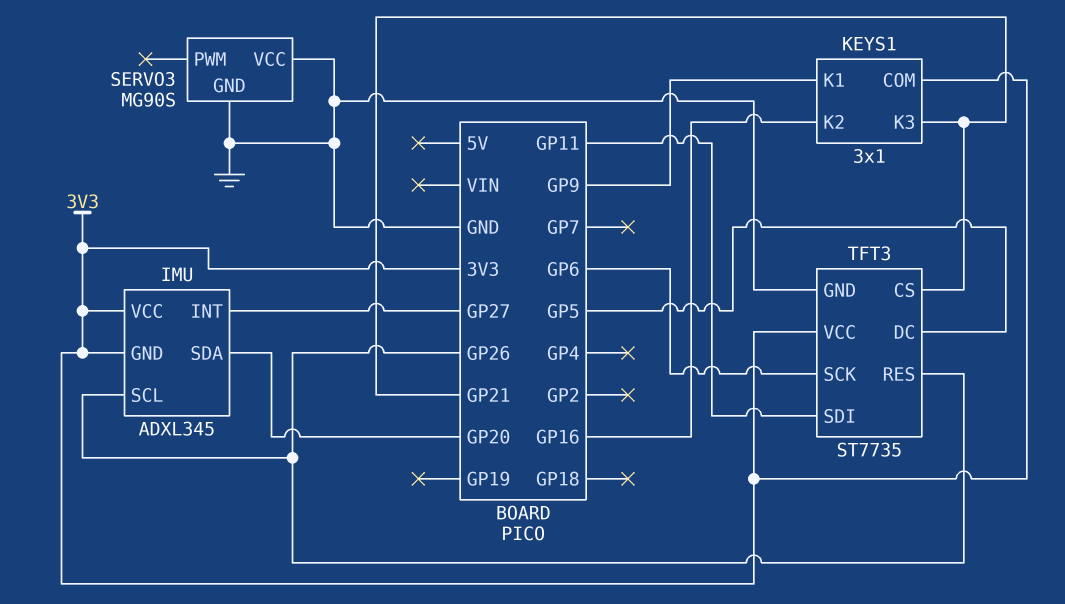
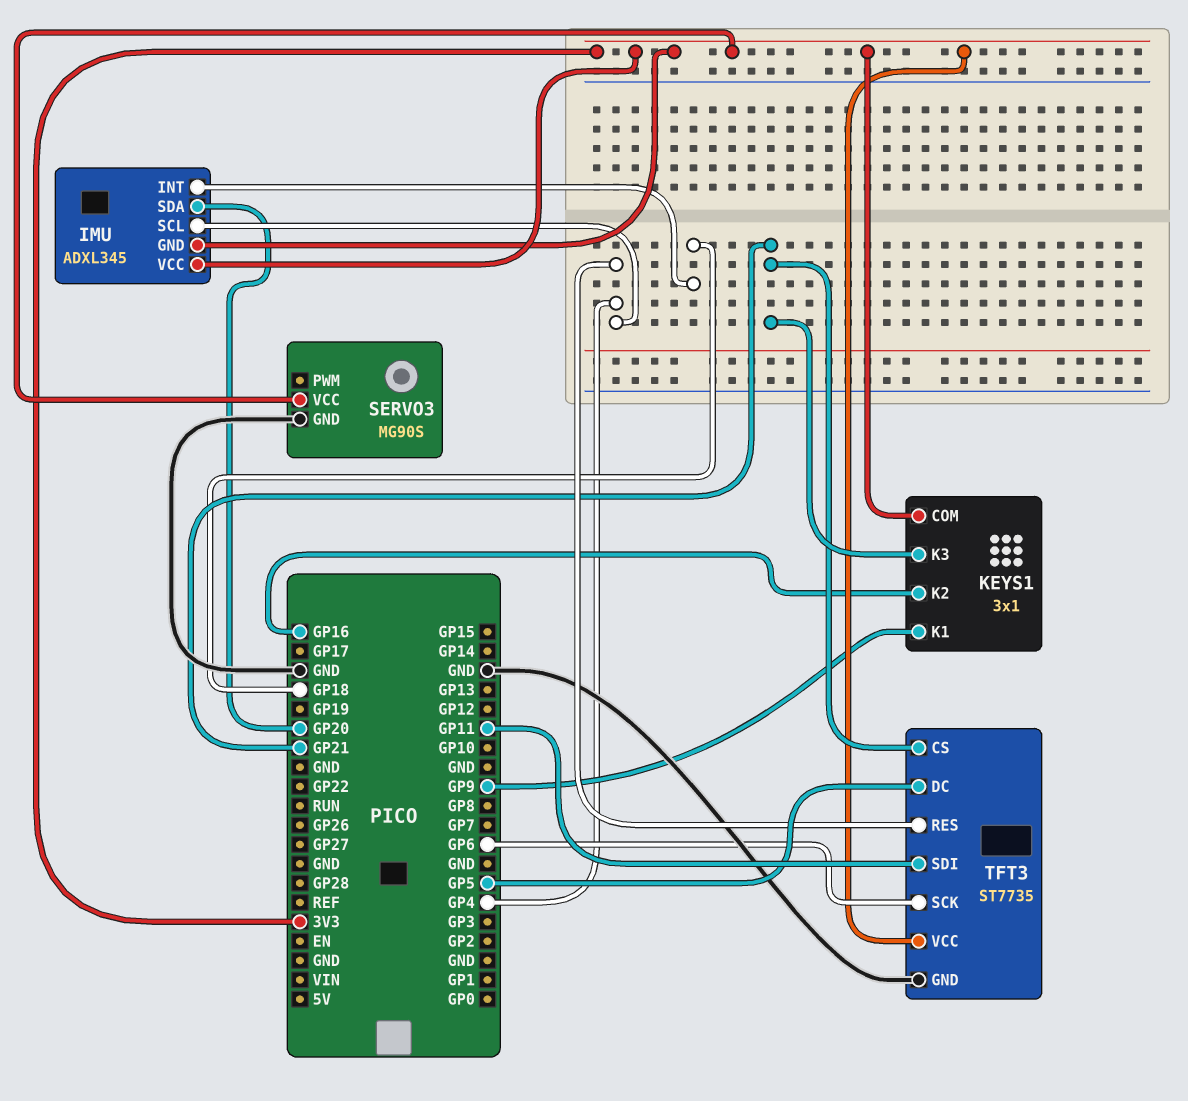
IMU pin INT: GP27 -> GP18
IMU pin SCL: GP26 -> GP4
SERVO3 pin VCC: GND -> 3V3
TFT3 pin RES: GP26 -> GP4

